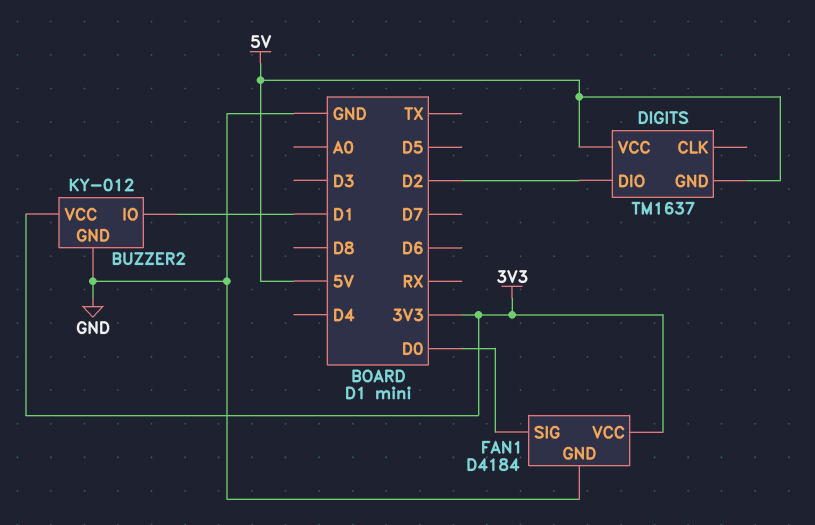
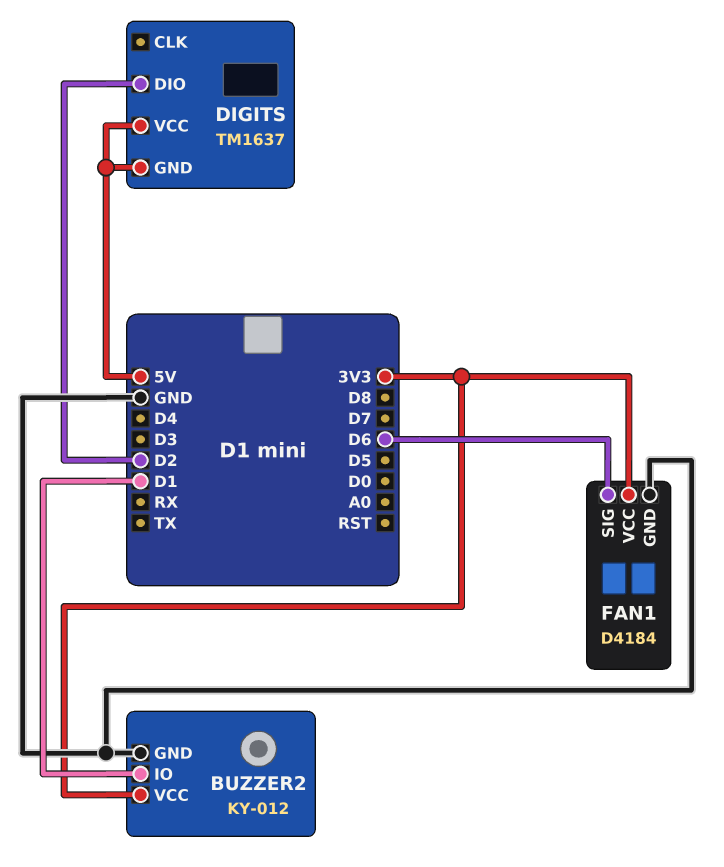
FAN1 pin SIG: D0 -> D6

